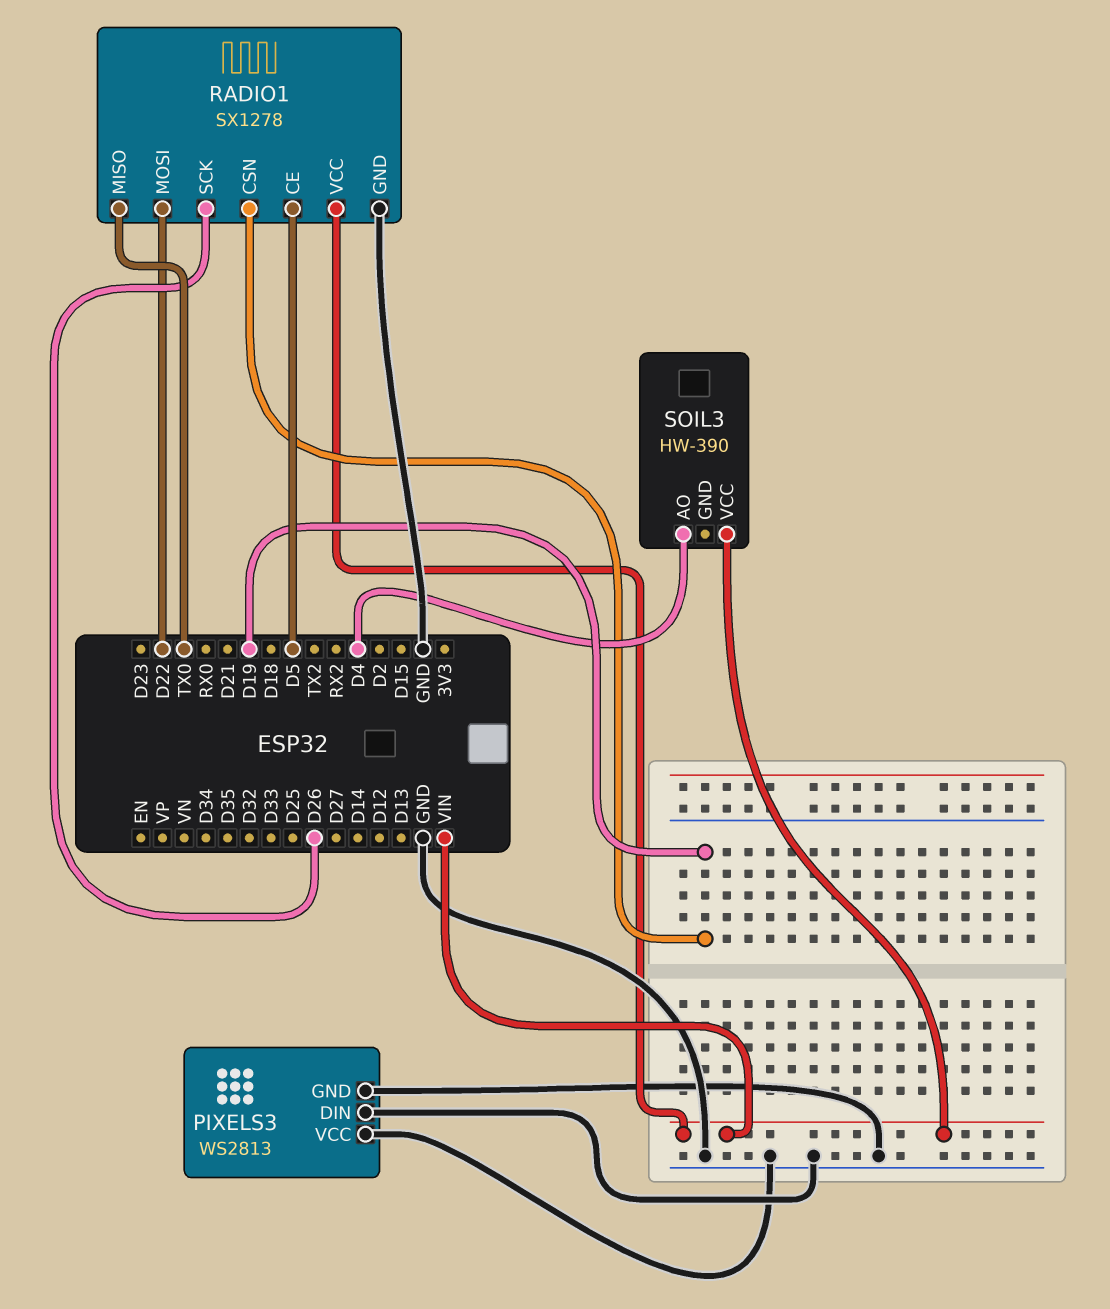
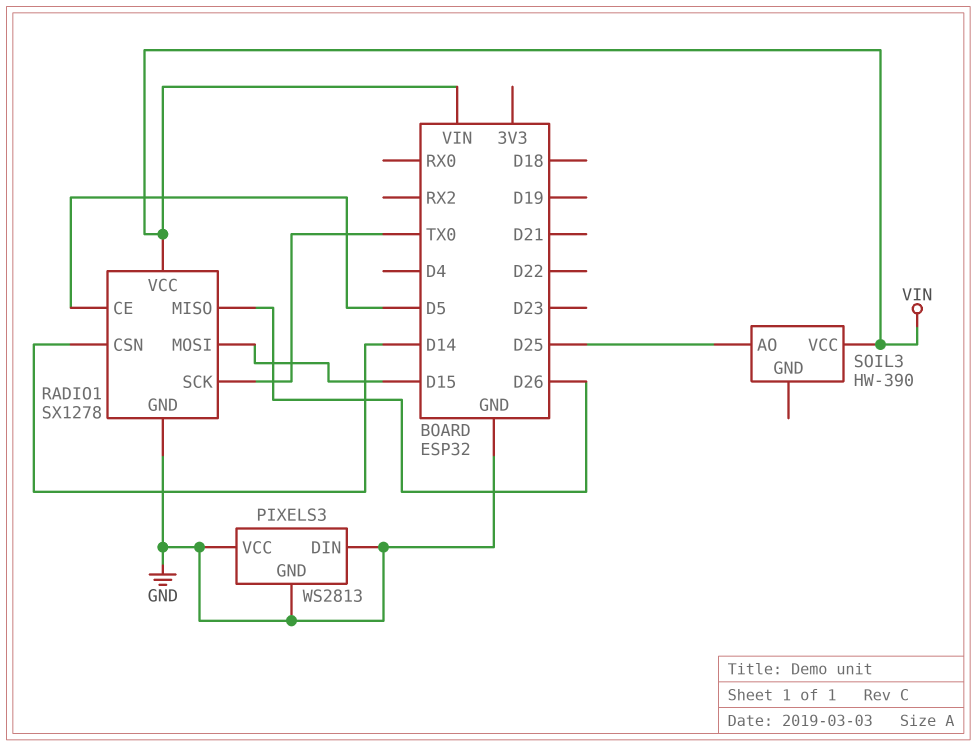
RADIO1 pin CSN: D19 -> D14
RADIO1 pin MISO: TX0 -> D26
RADIO1 pin MOSI: D22 -> D15
RADIO1 pin SCK: D26 -> TX0
SOIL3 pin AO: D4 -> D25

